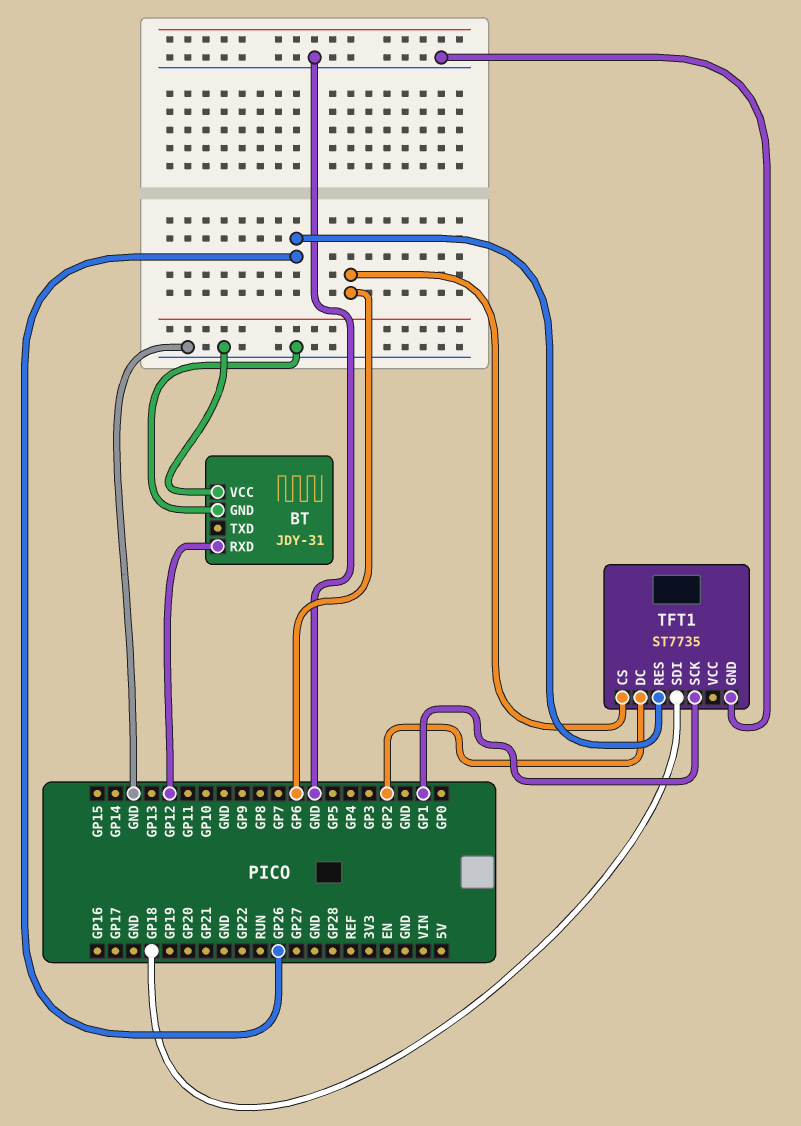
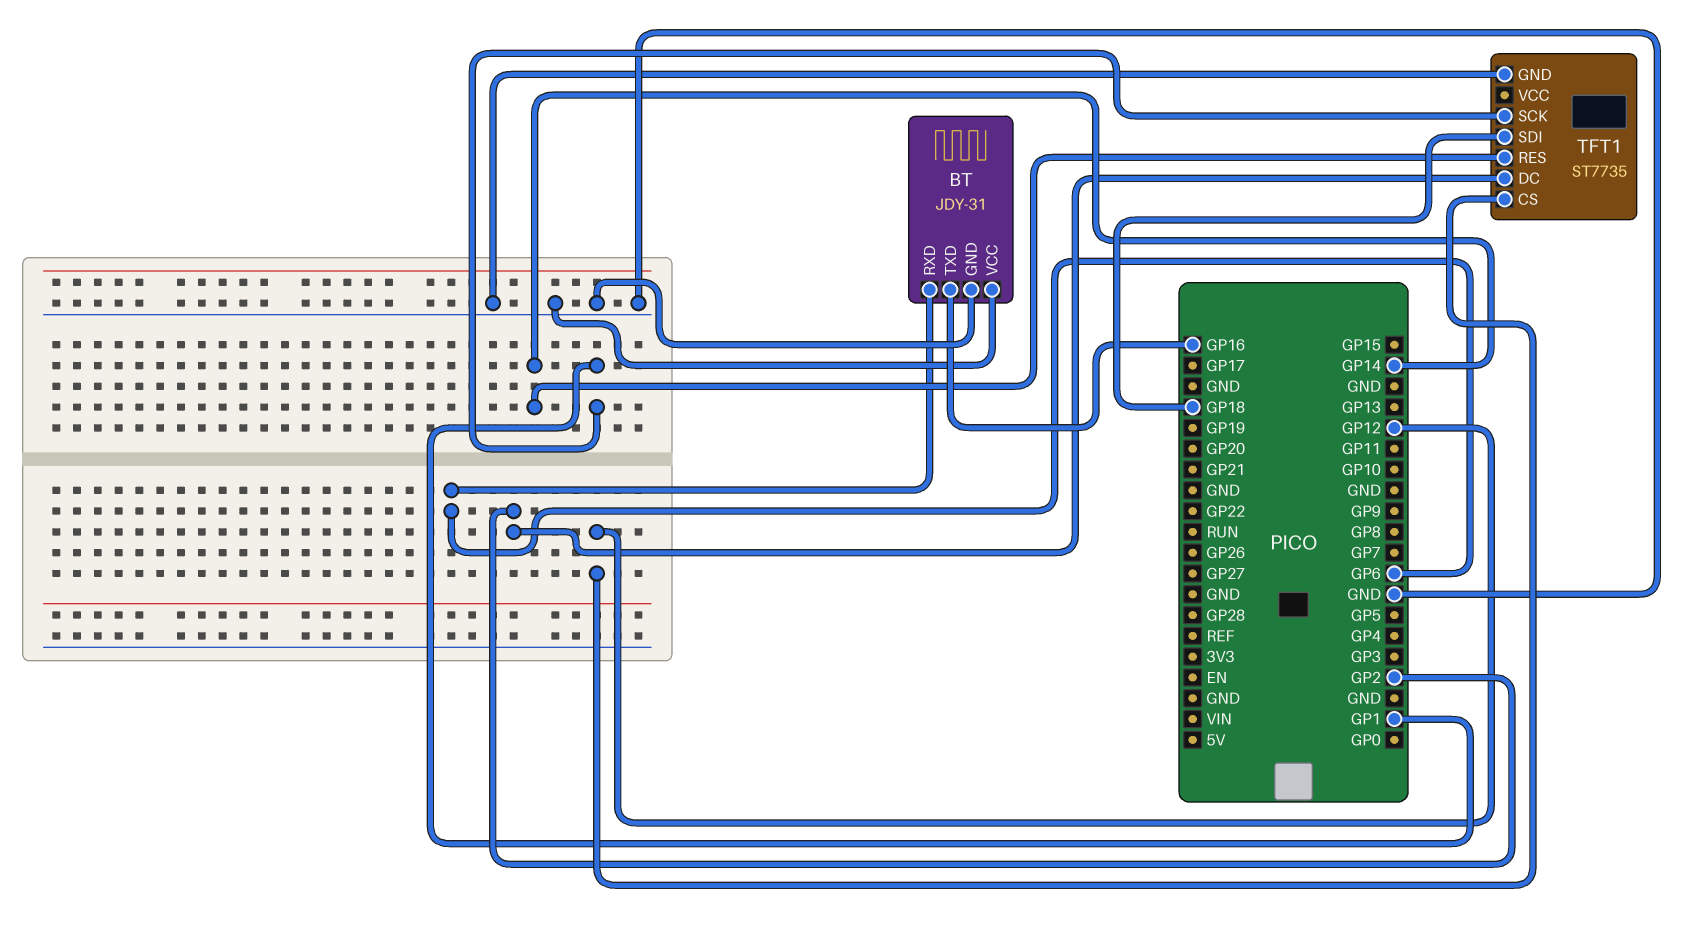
BT pin RXD: GP12 -> GP6
BT pin TXD: none -> GP16
TFT1 pin CS: GP6 -> GP12
TFT1 pin RES: GP26 -> GP14

